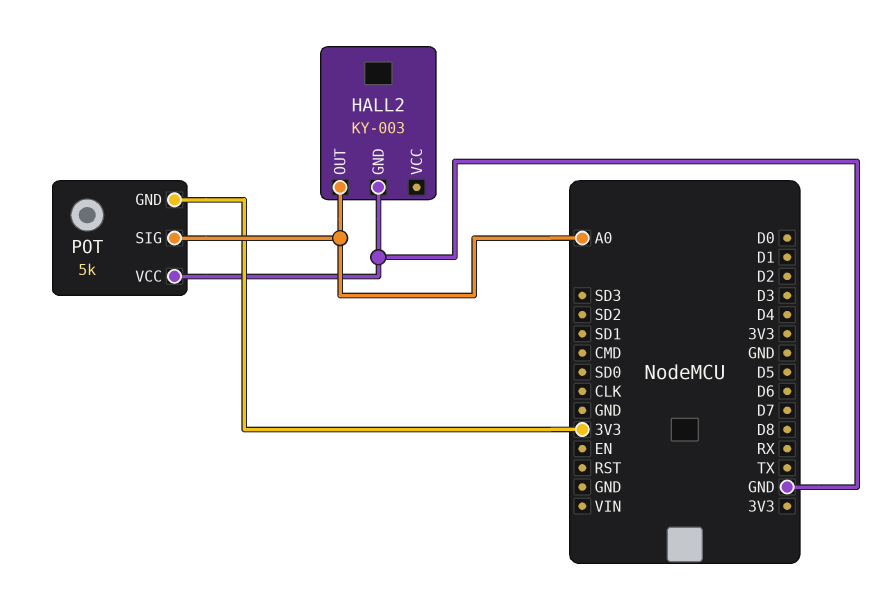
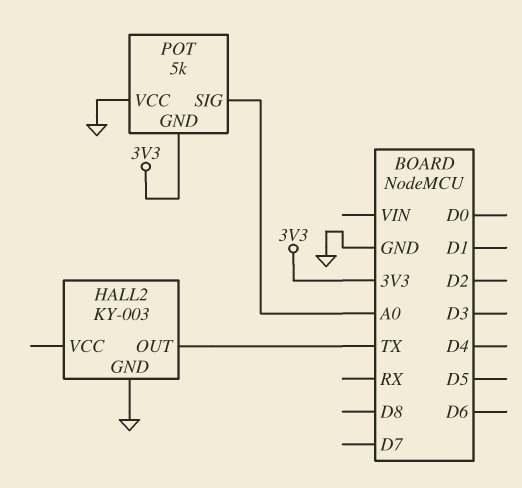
HALL2 pin OUT: A0 -> TX

